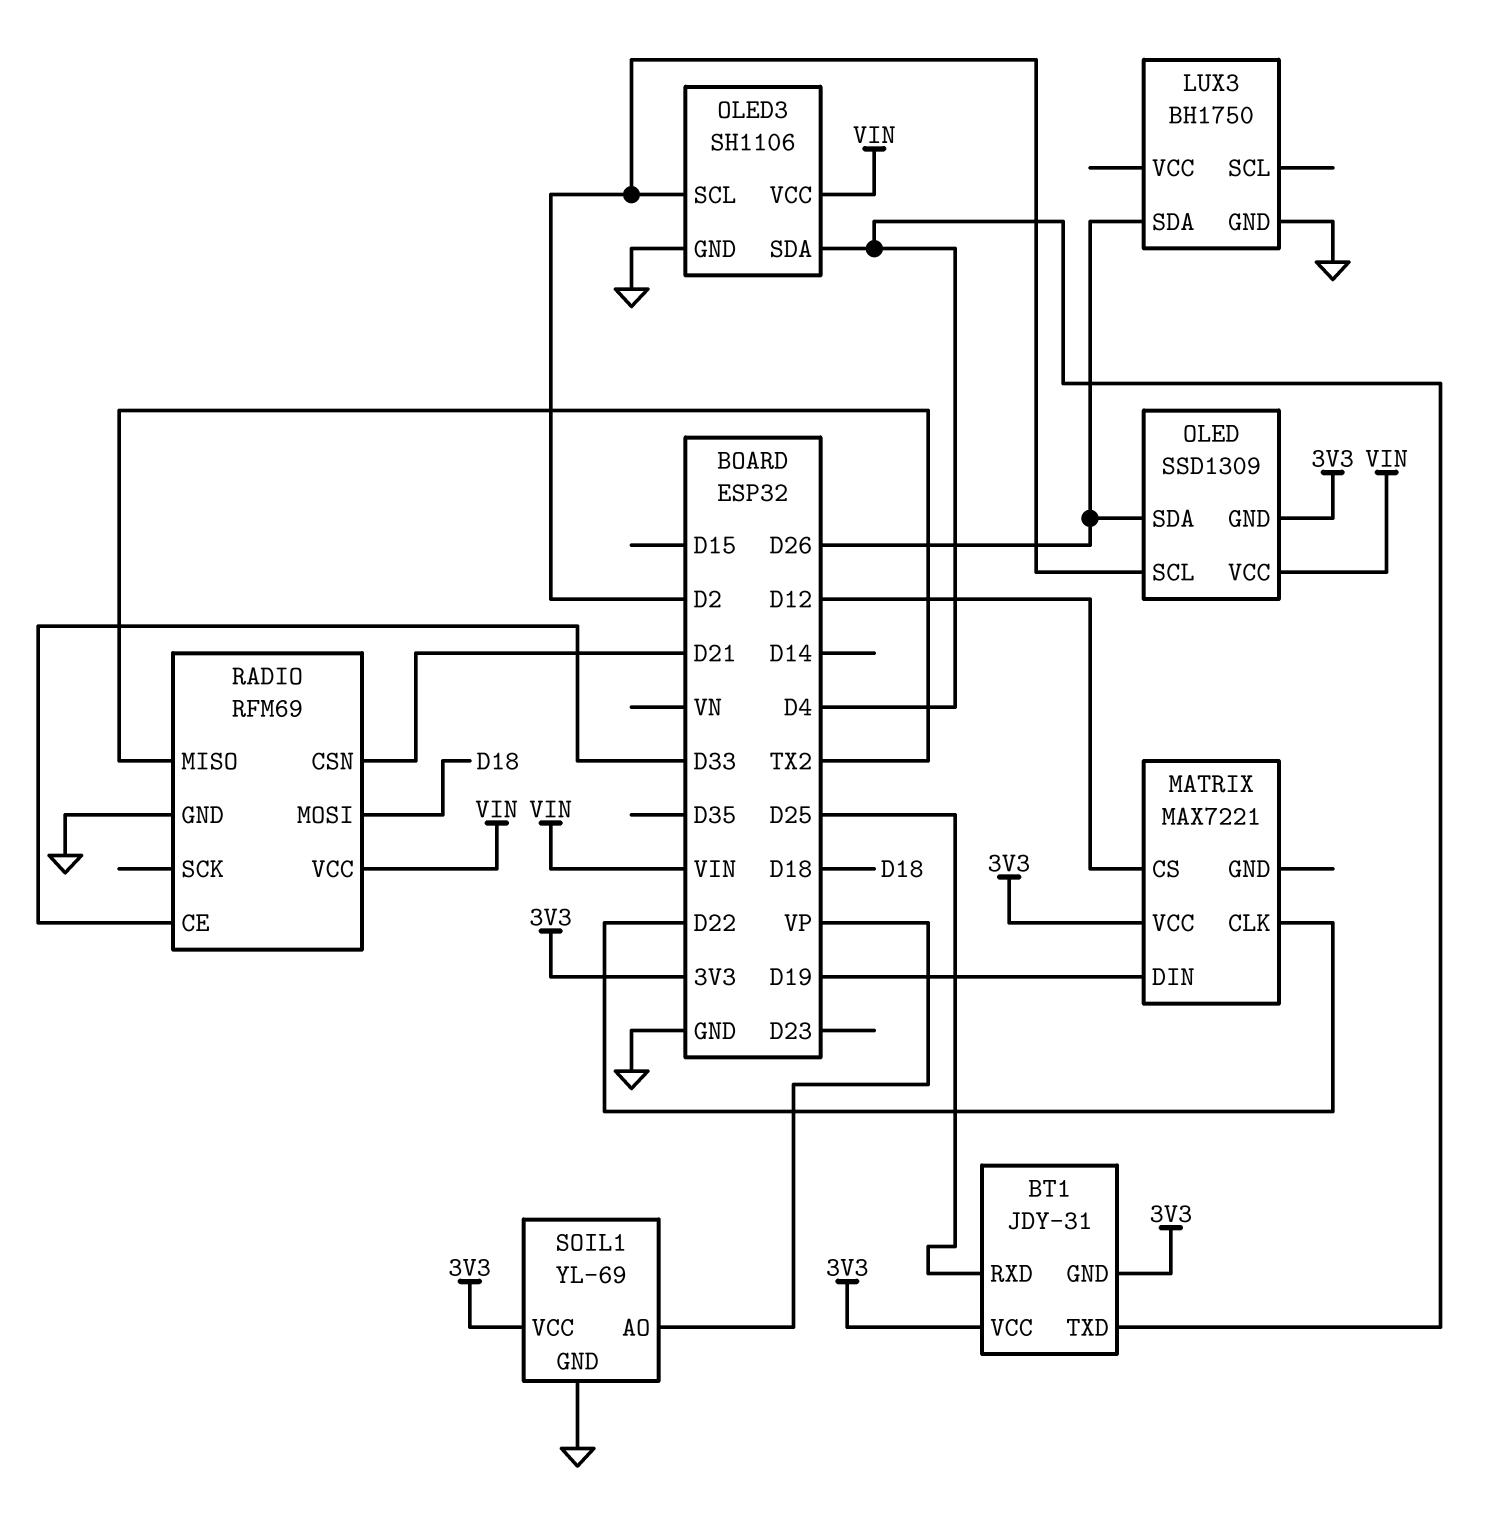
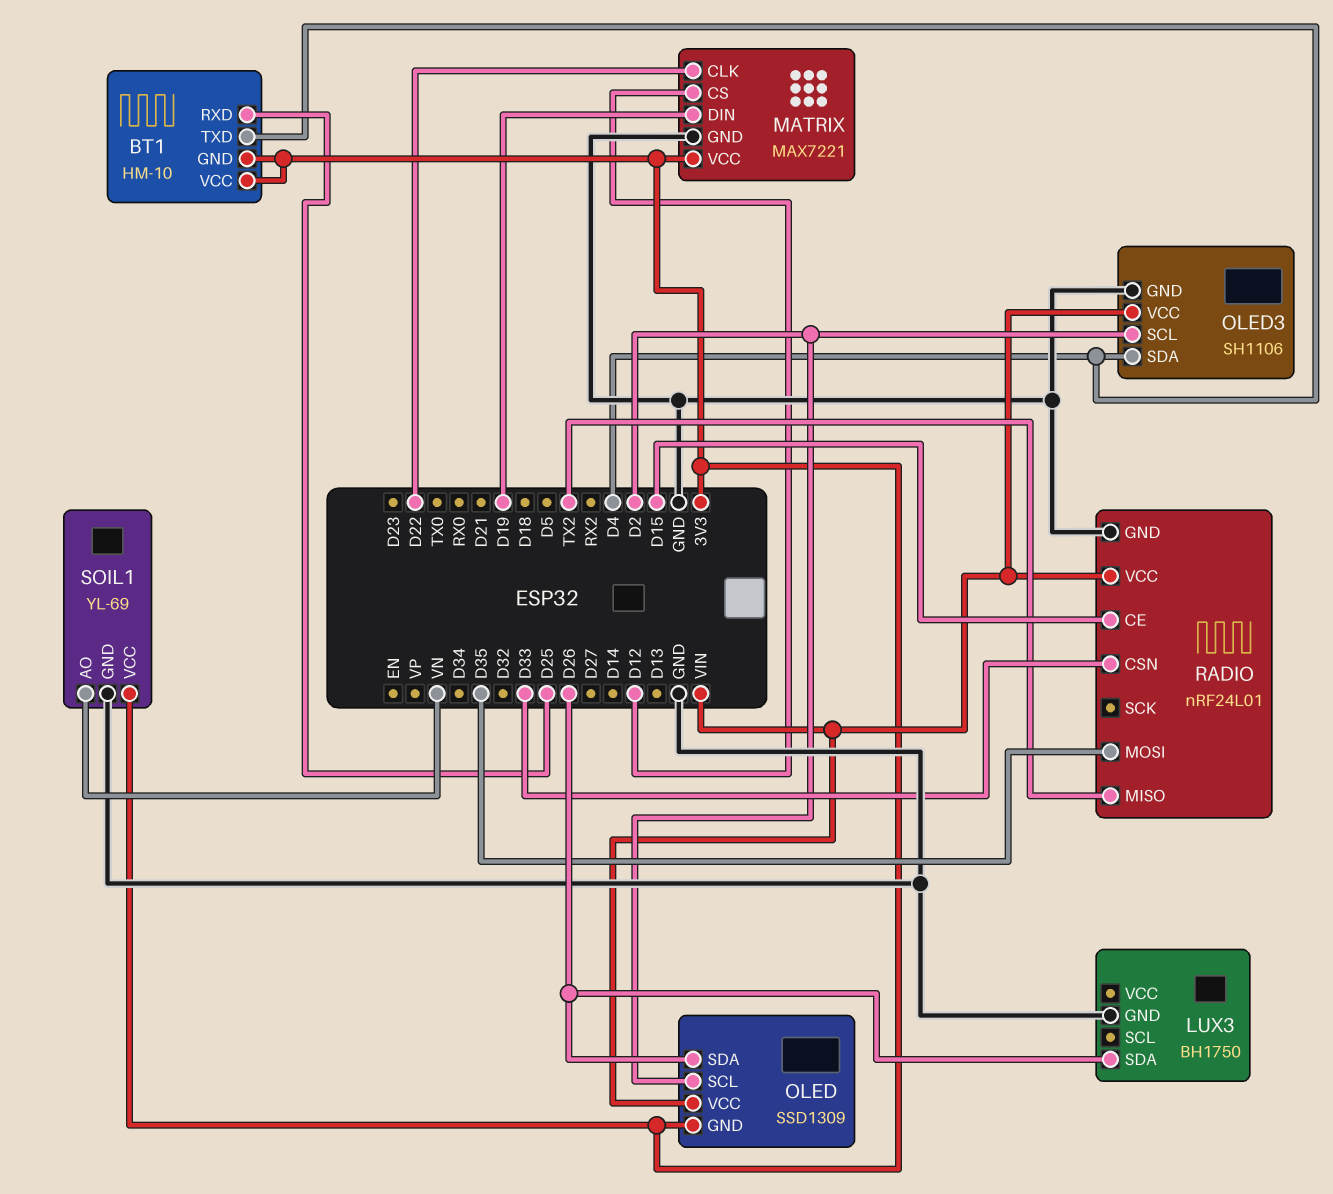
BT1: JDY-31 -> HM-10
MATRIX pin GND: none -> GND
RADIO: RFM69 -> nRF24L01
RADIO pin CE: D33 -> D15
RADIO pin CSN: D21 -> D33
RADIO pin MOSI: D18 -> D35
SOIL1 pin AO: VP -> VN

